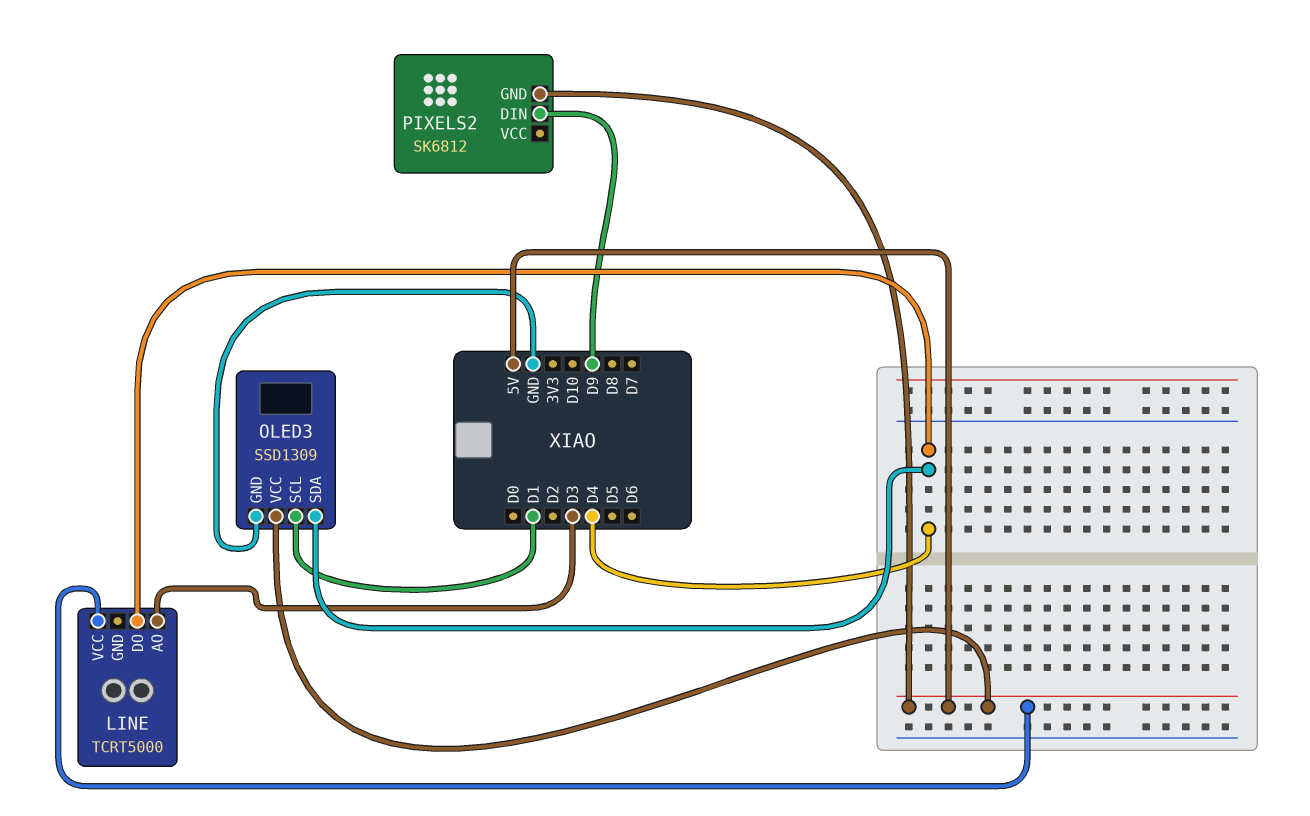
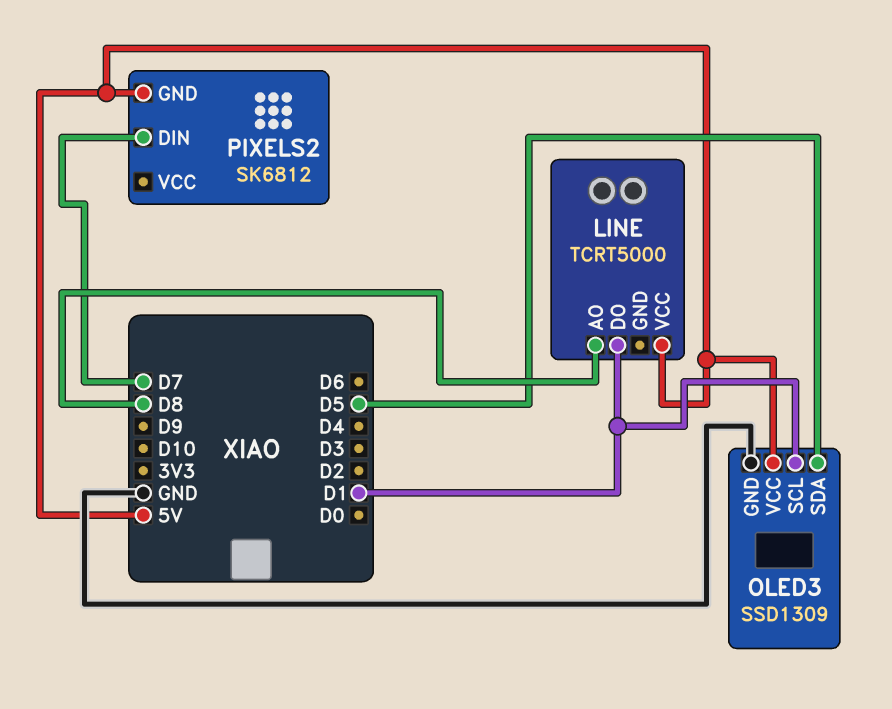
LINE pin AO: D3 -> D8
LINE pin DO: D4 -> D1
OLED3 pin SDA: D4 -> D5
PIXELS2 pin DIN: D9 -> D7

